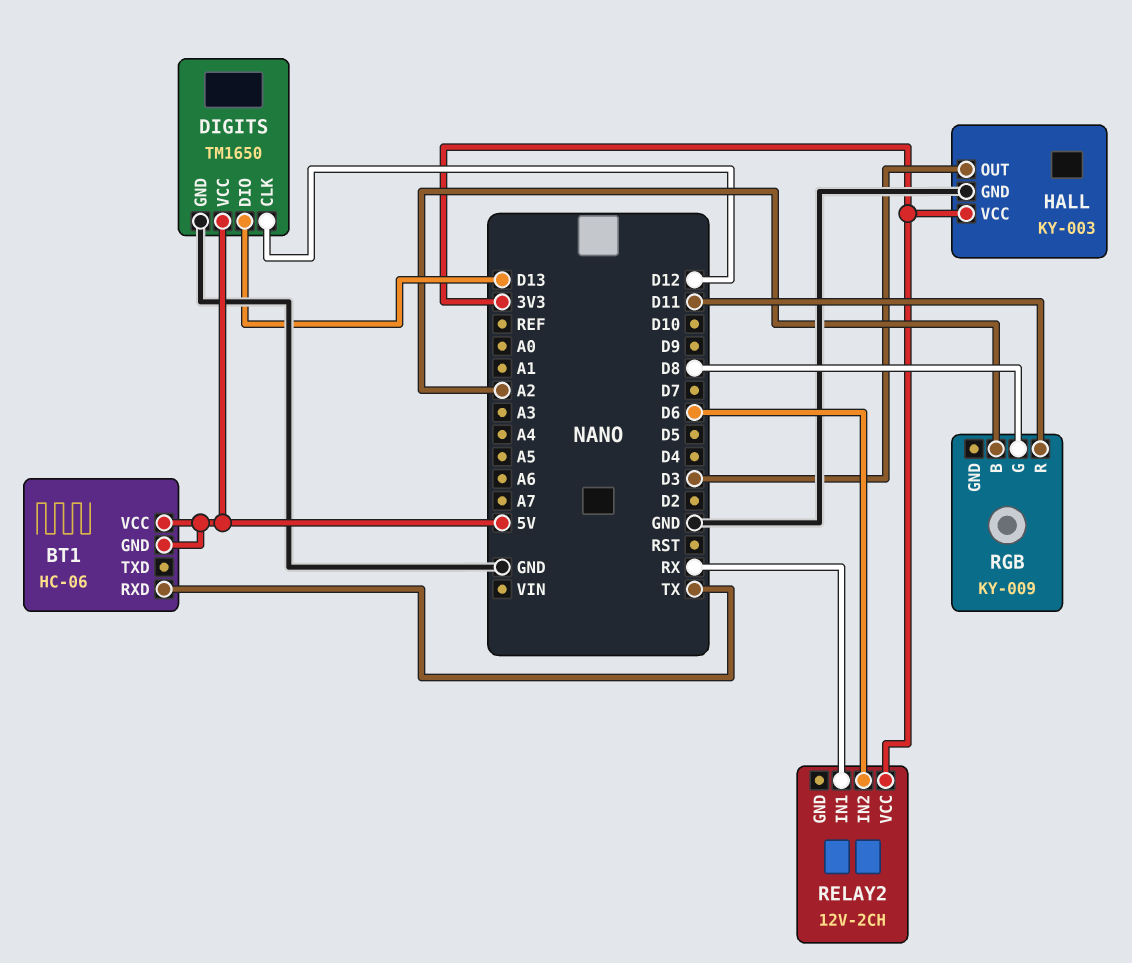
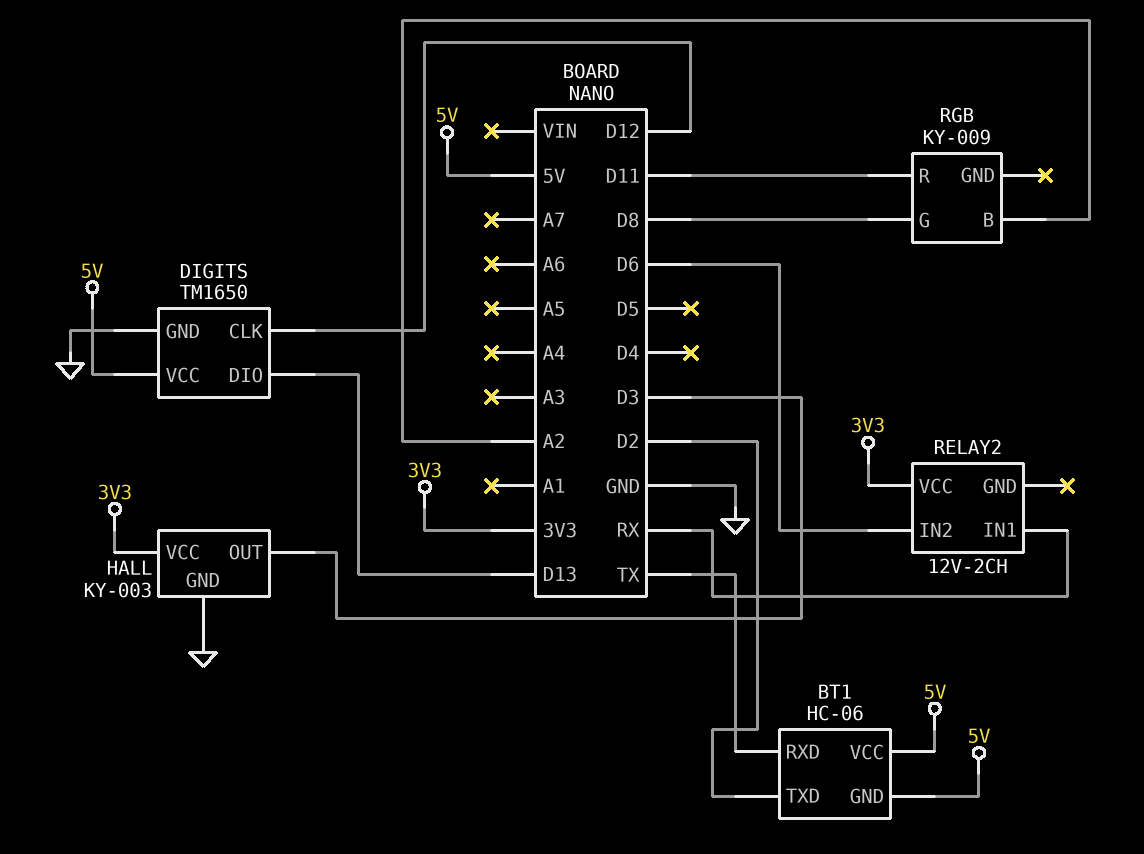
BT1 pin TXD: none -> D2

